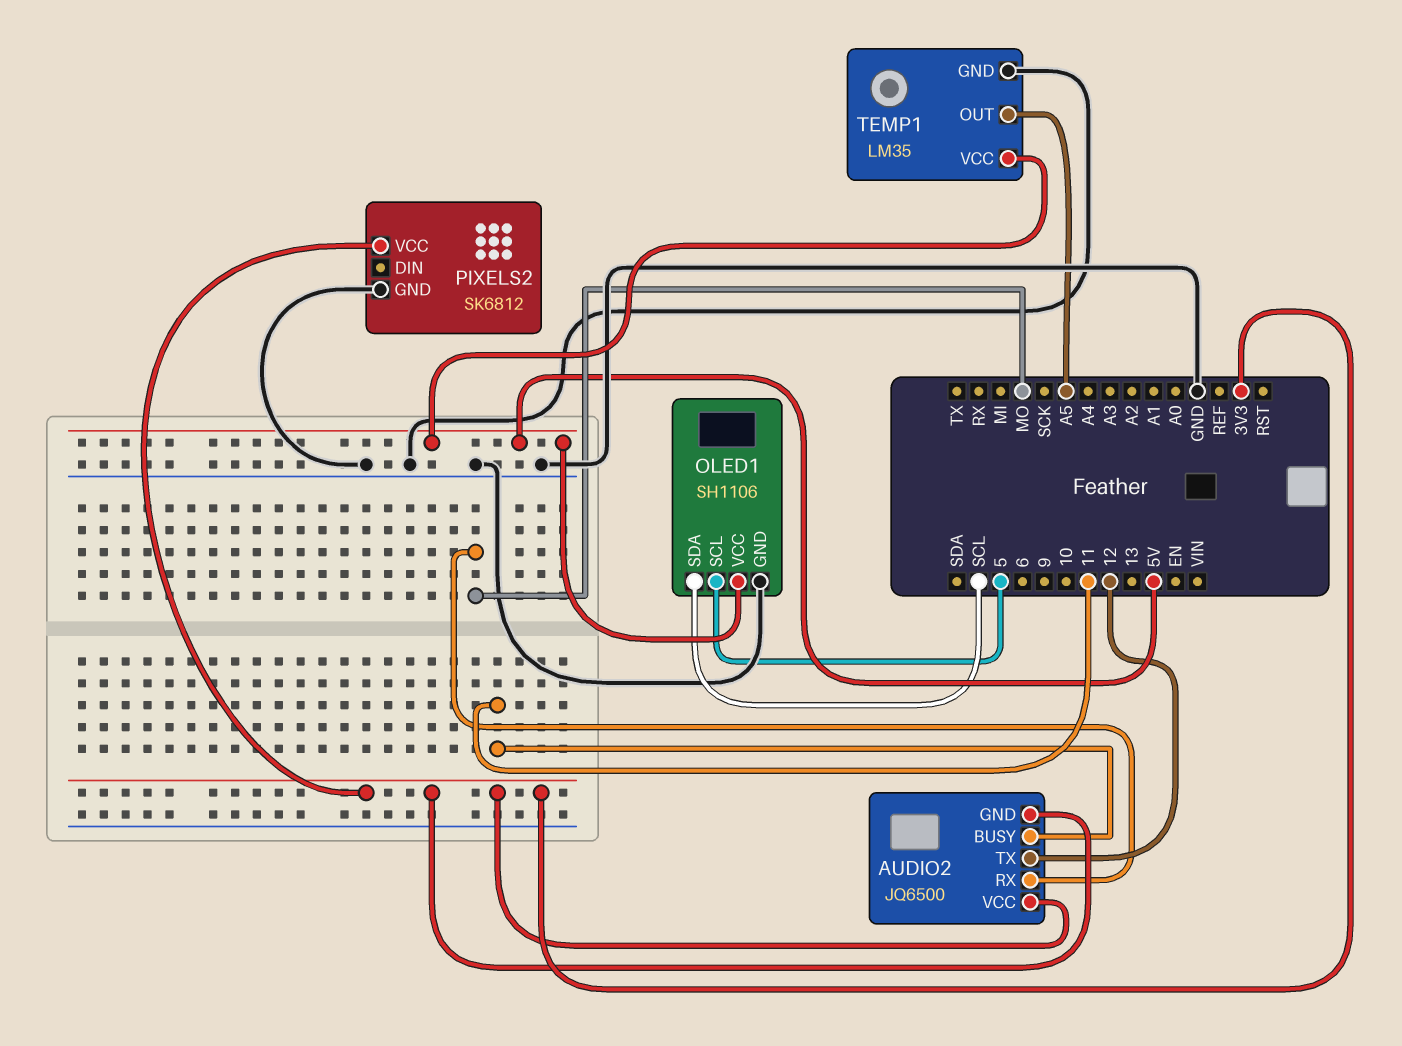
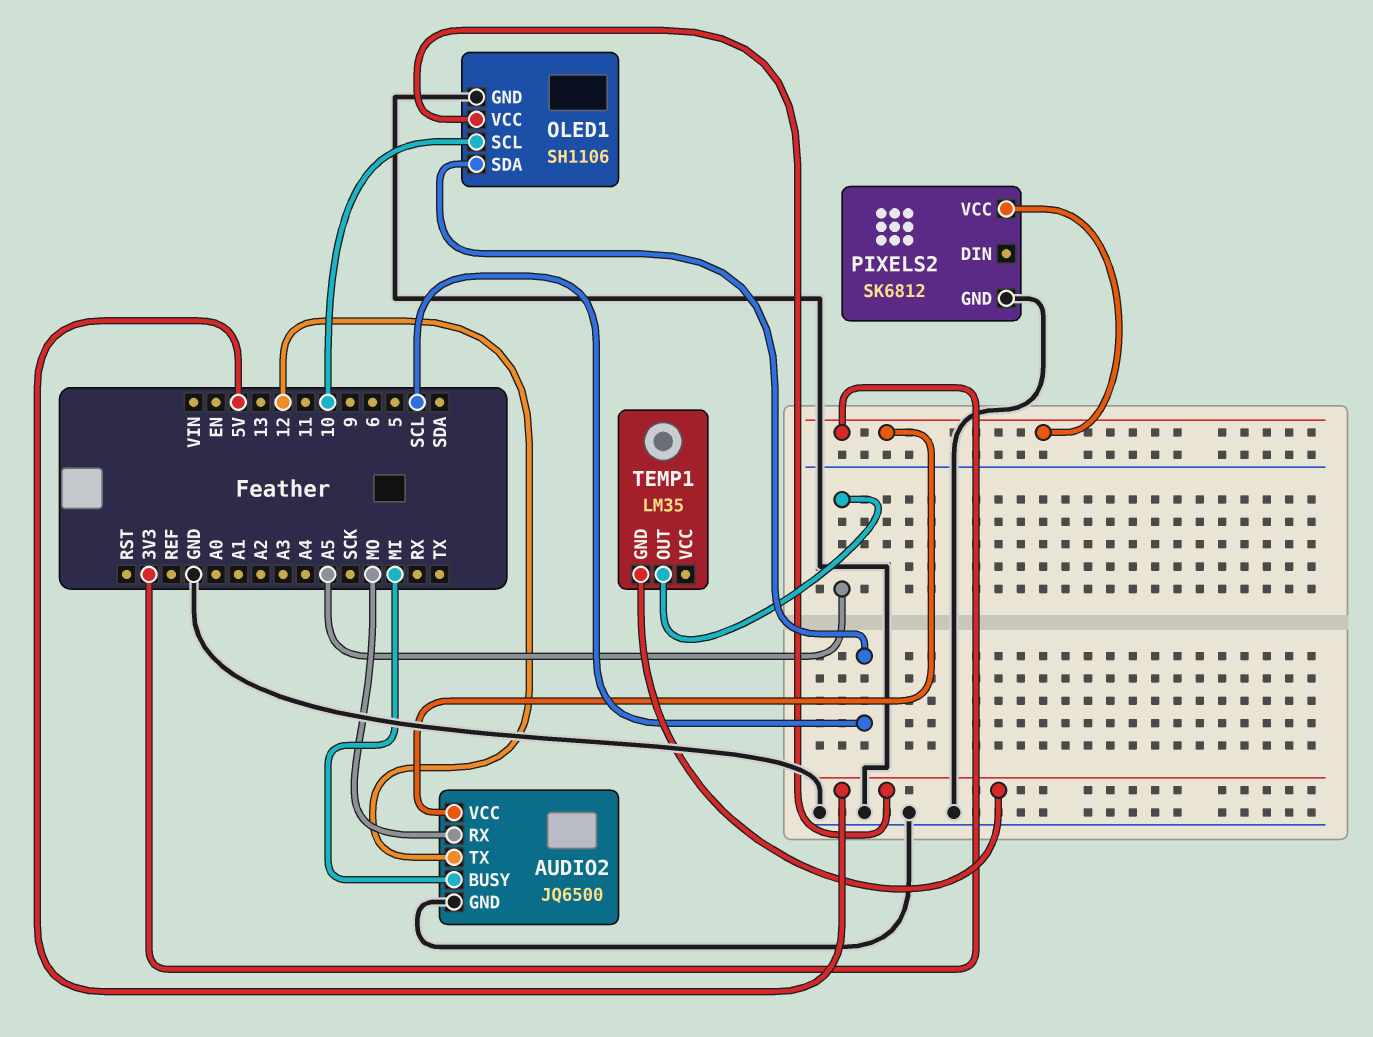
AUDIO2 pin BUSY: 11 -> MI
AUDIO2 pin GND: 3V3 -> GND
OLED1 pin SCL: 5 -> 10
TEMP1 pin GND: GND -> 5V
TEMP1 pin VCC: 5V -> none

